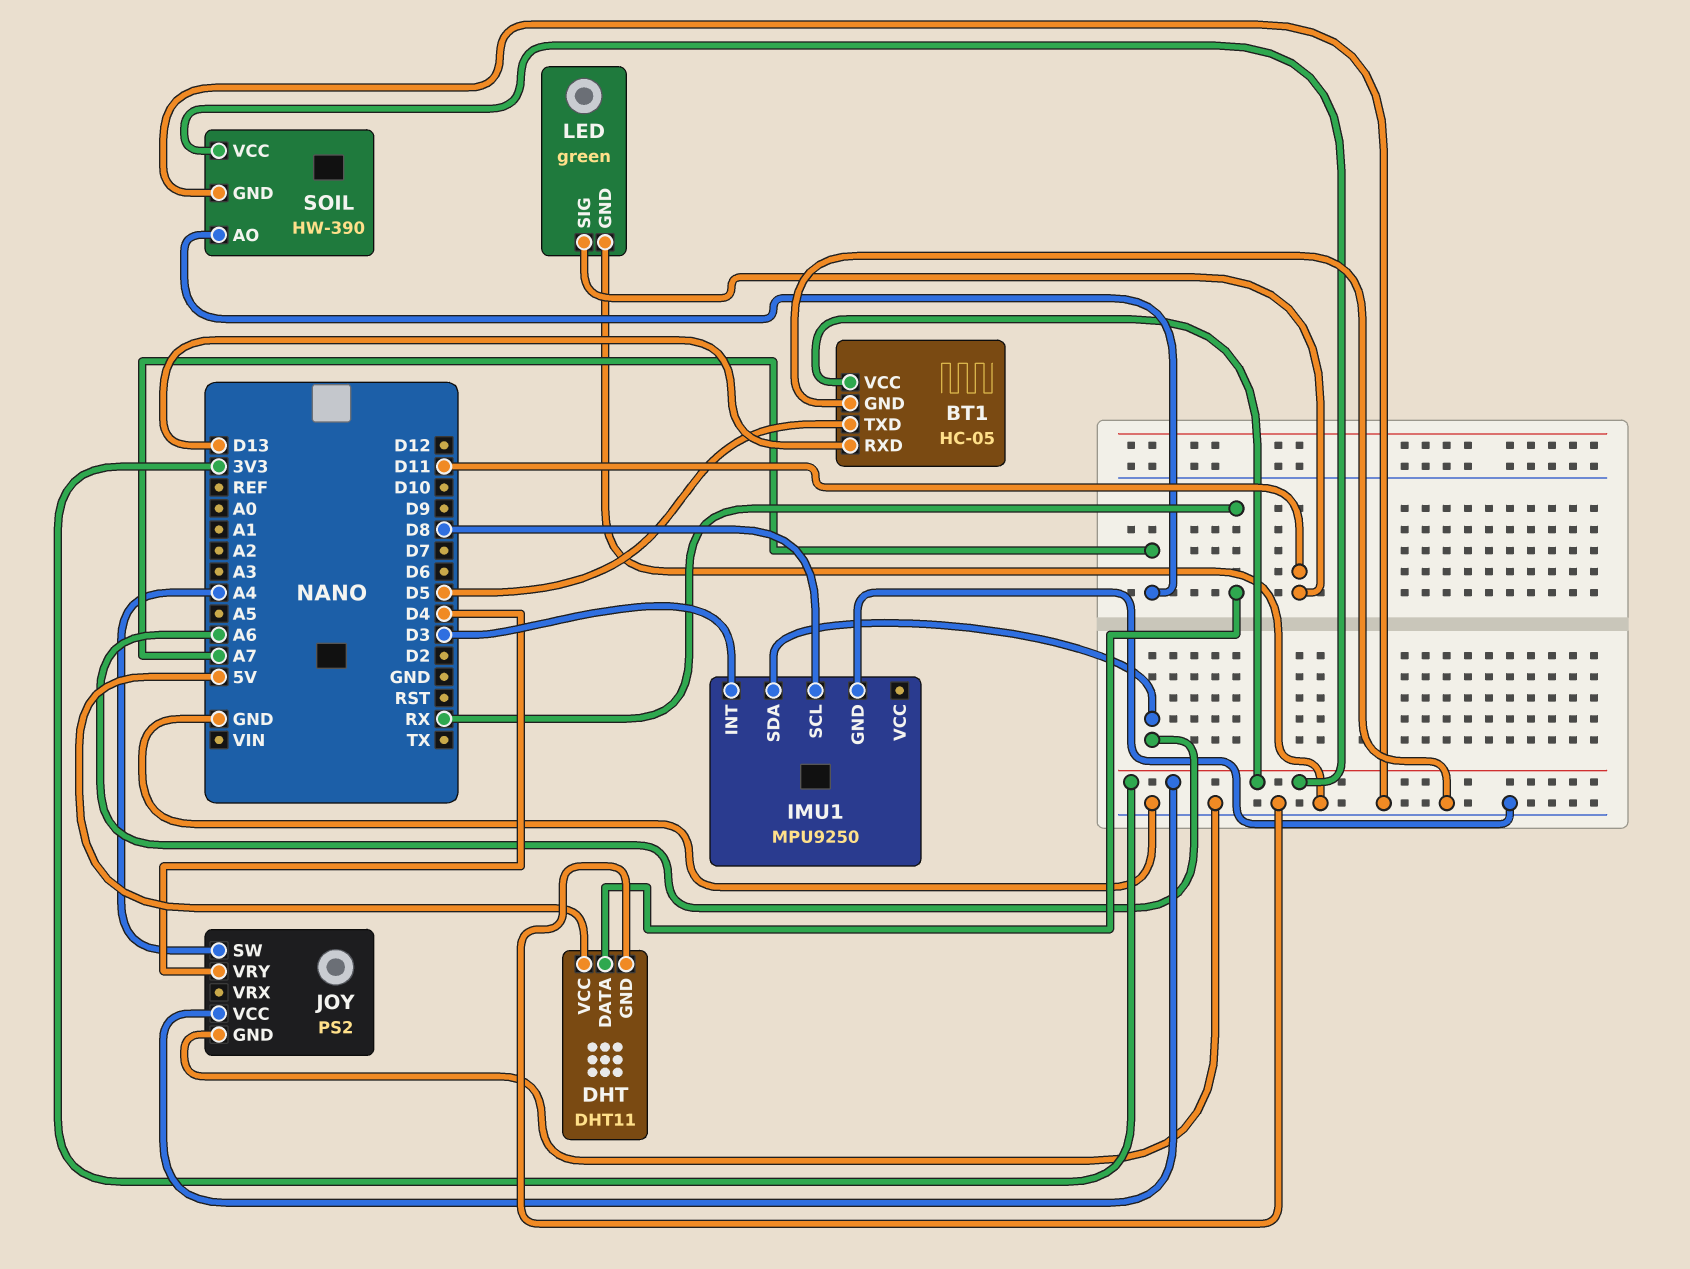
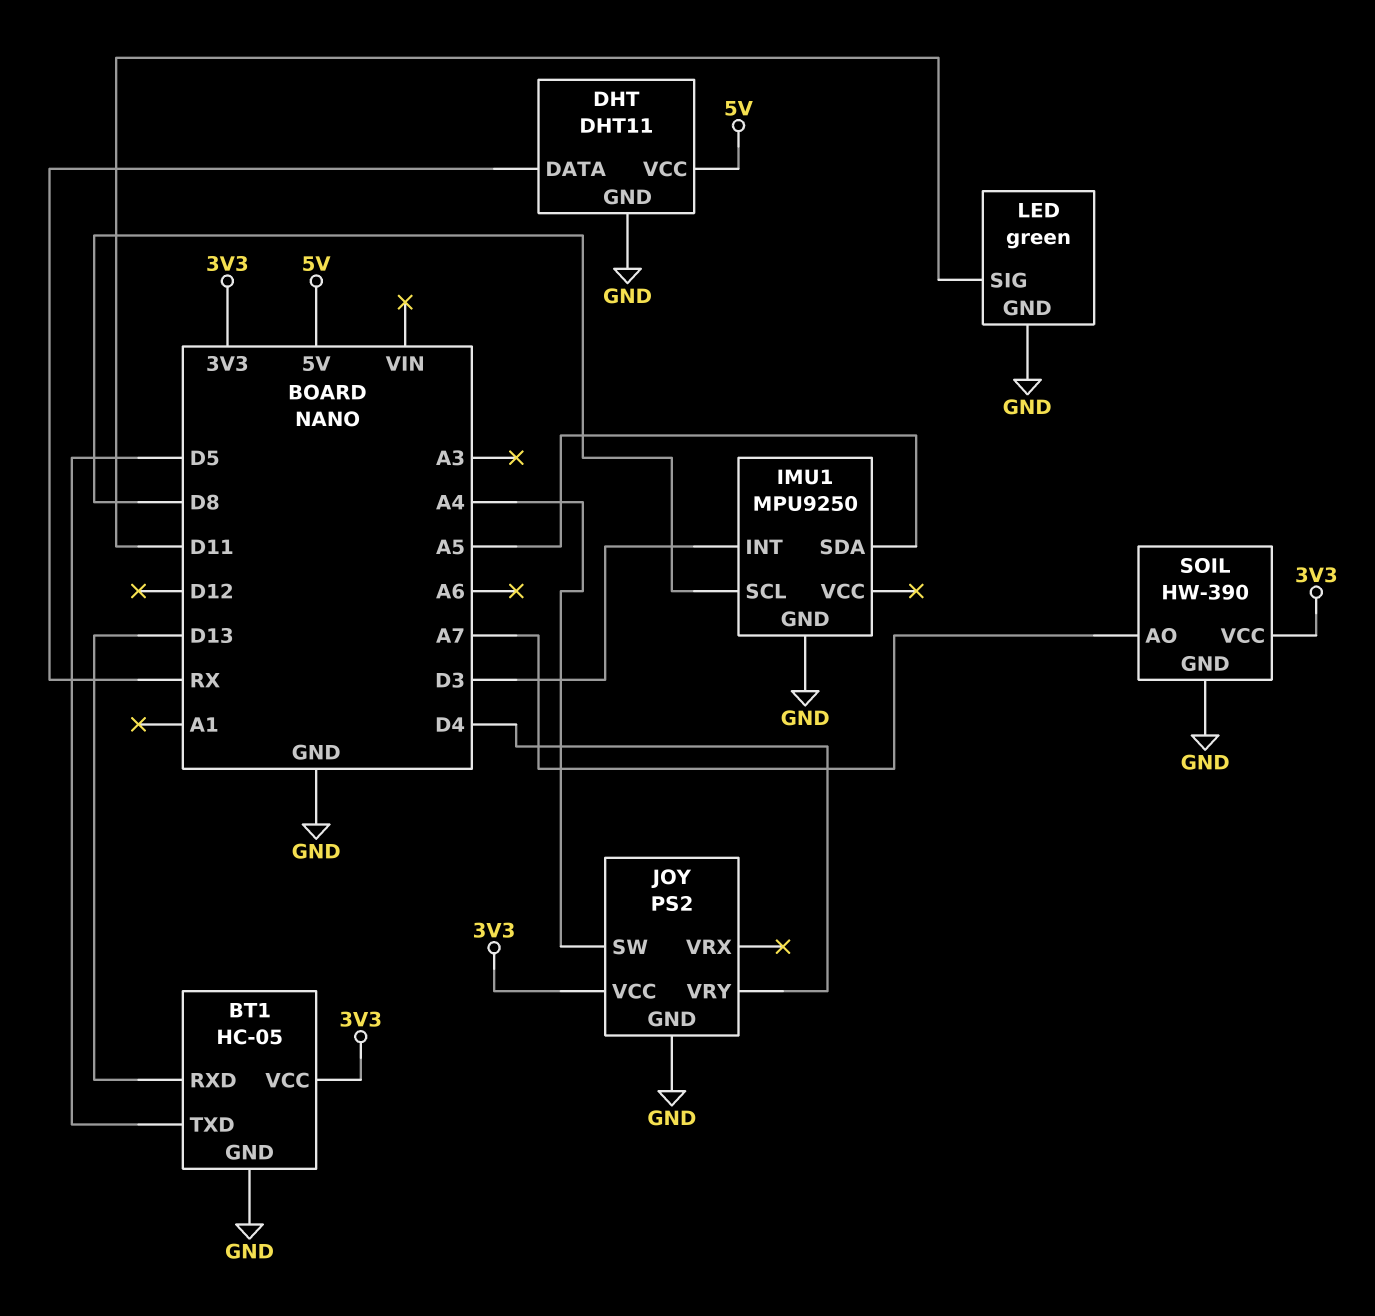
IMU1 pin SDA: A6 -> A5

